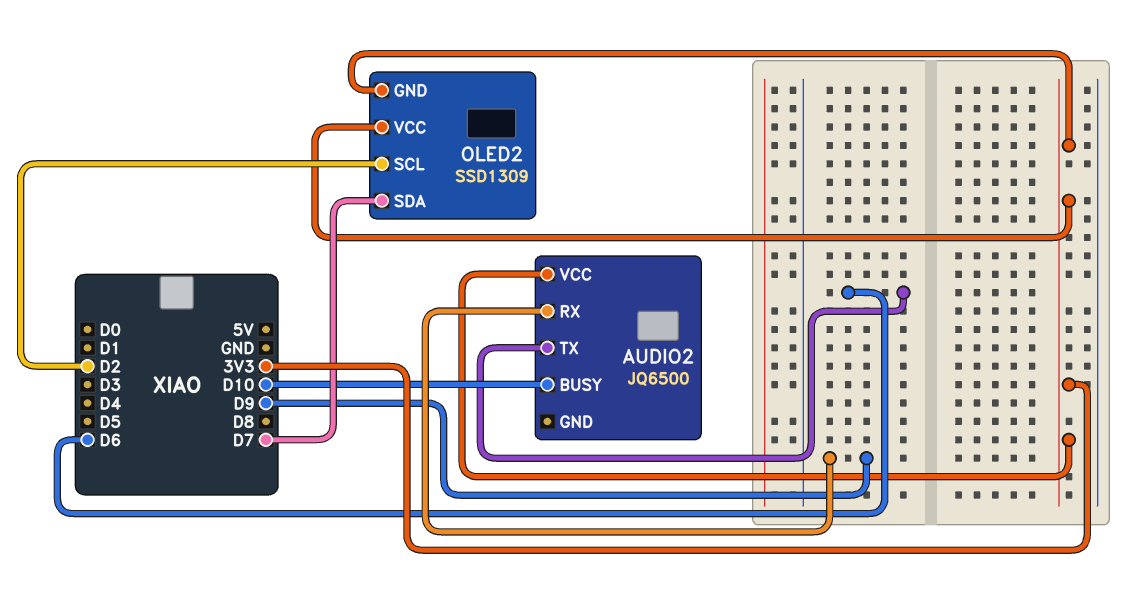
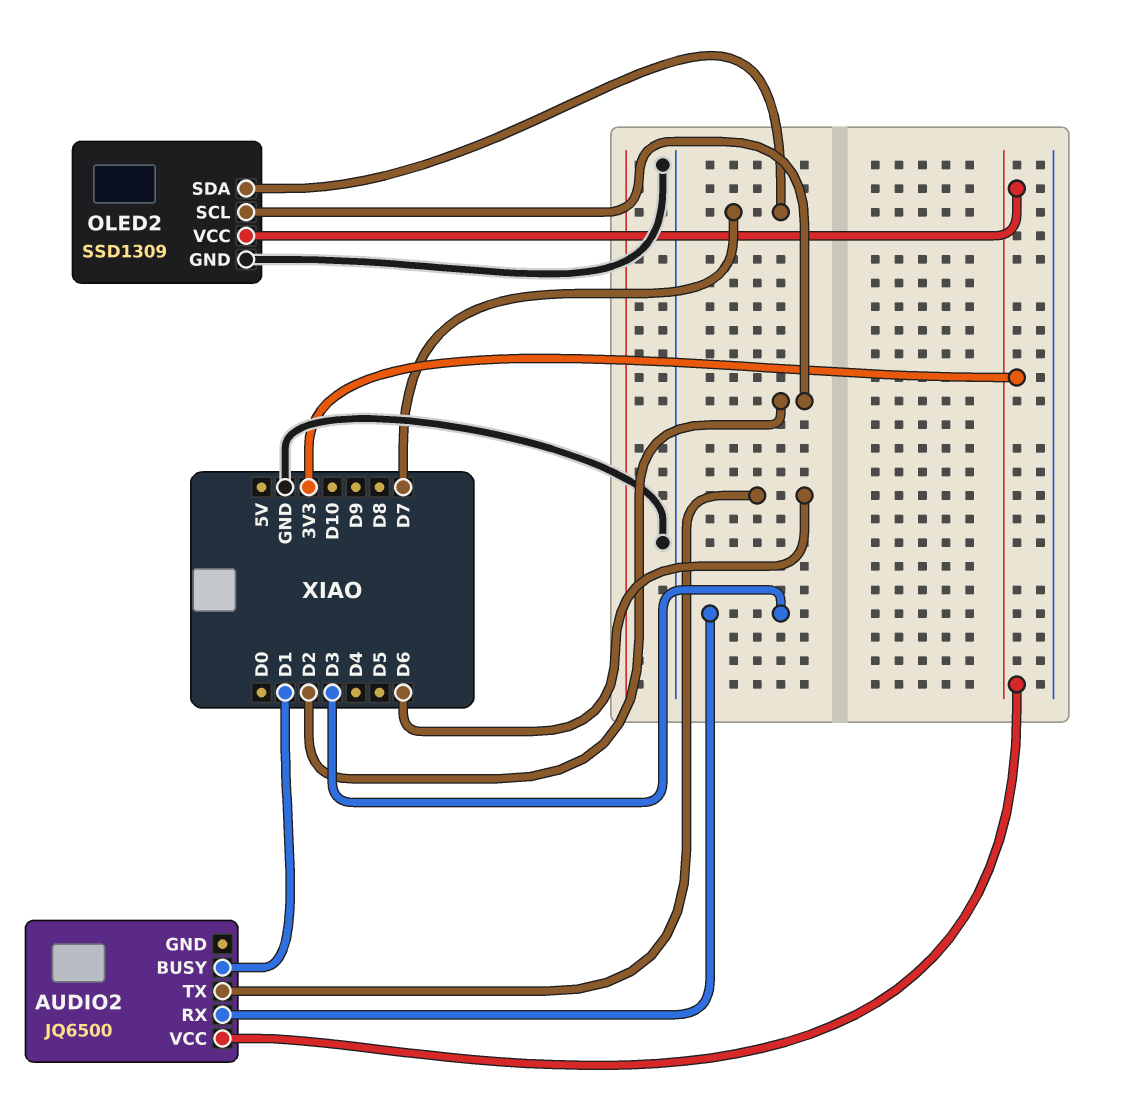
AUDIO2 pin BUSY: D10 -> D1
AUDIO2 pin RX: D9 -> D3
OLED2 pin GND: 3V3 -> GND

